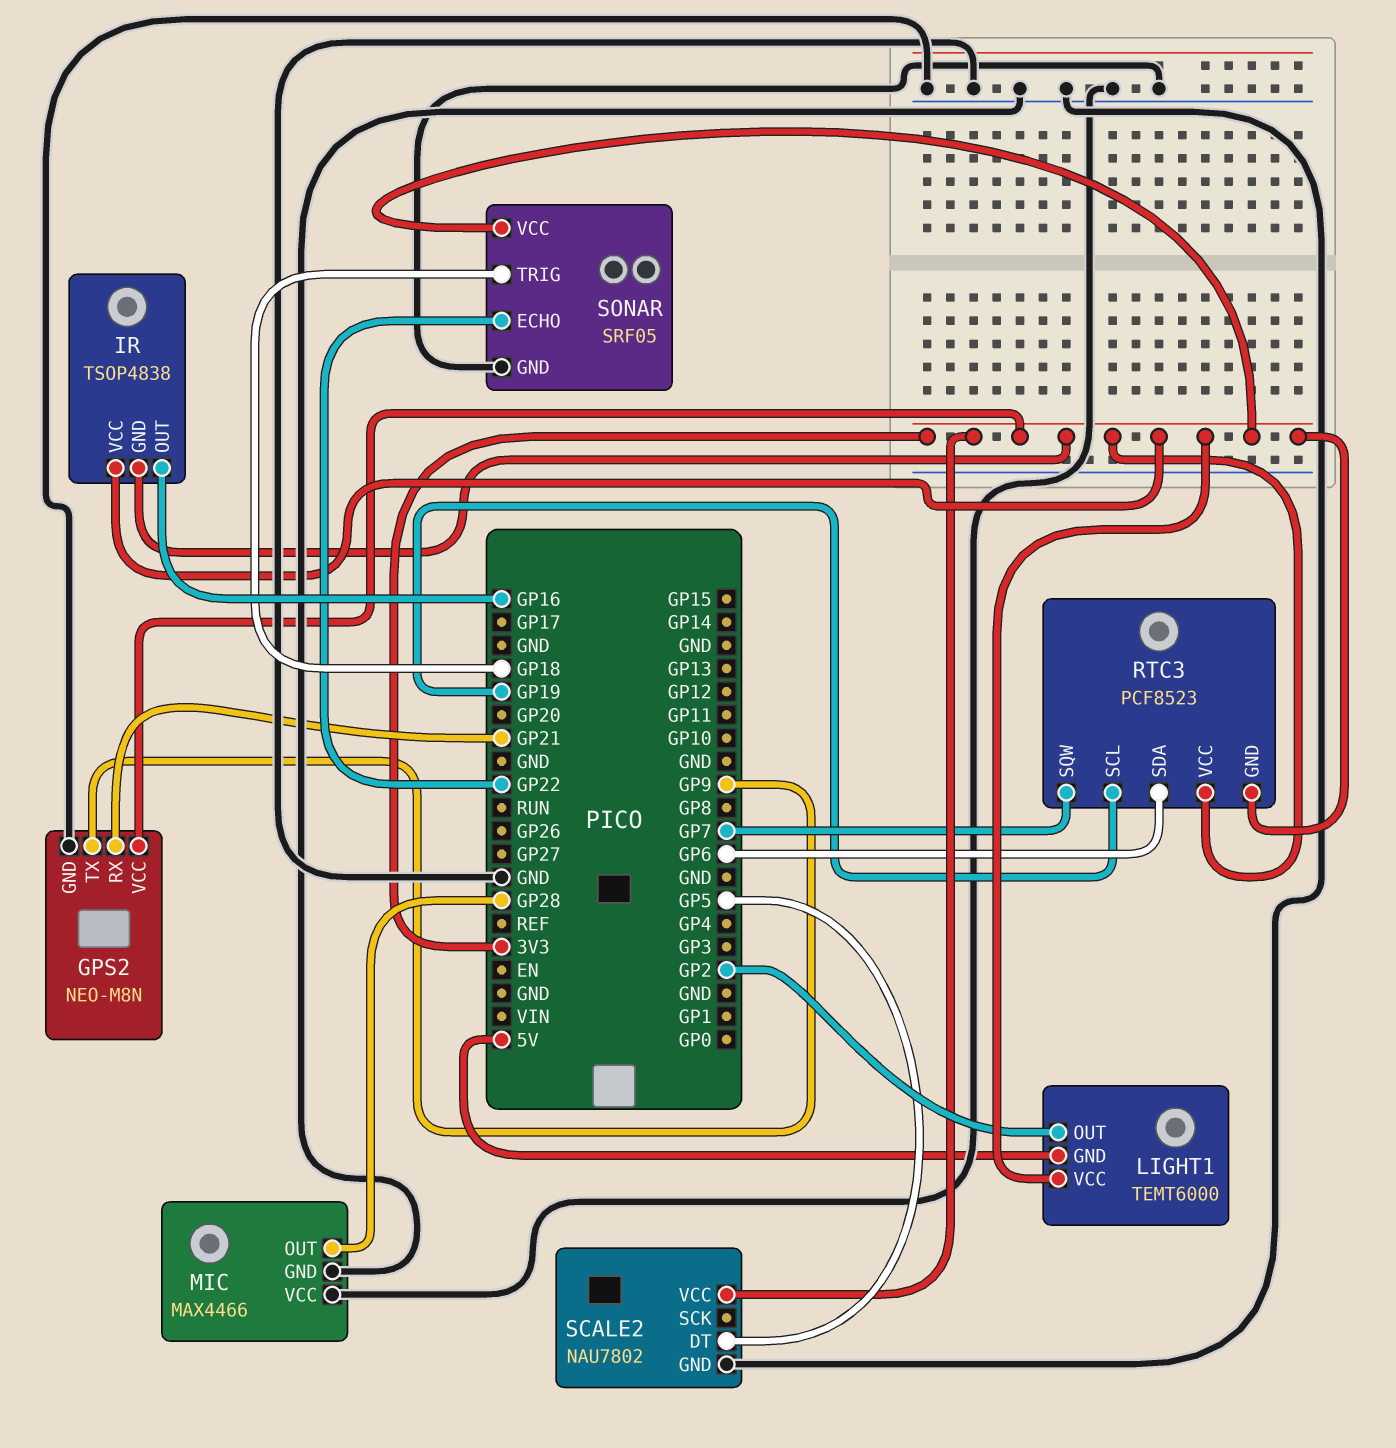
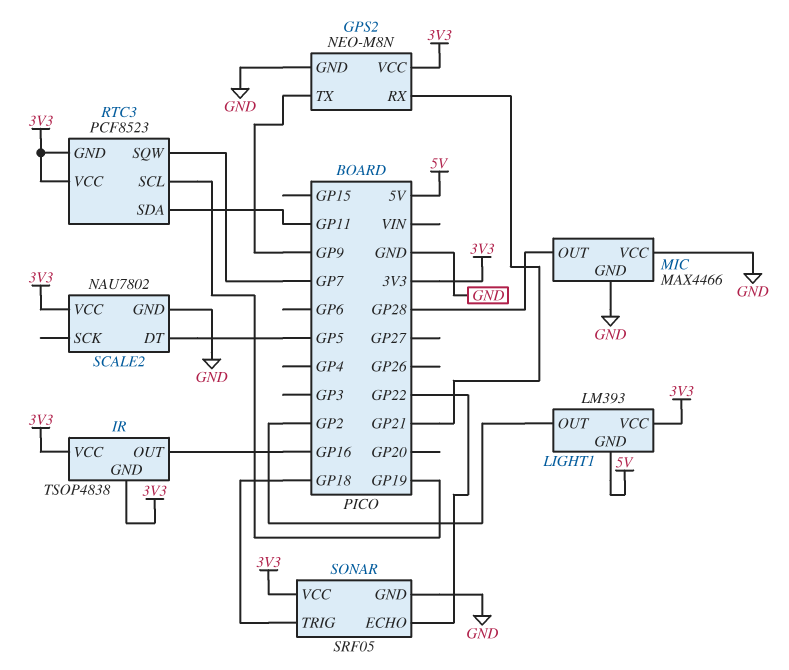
LIGHT1: TEMT6000 -> LM393
RTC3 pin SDA: GP6 -> GP11

